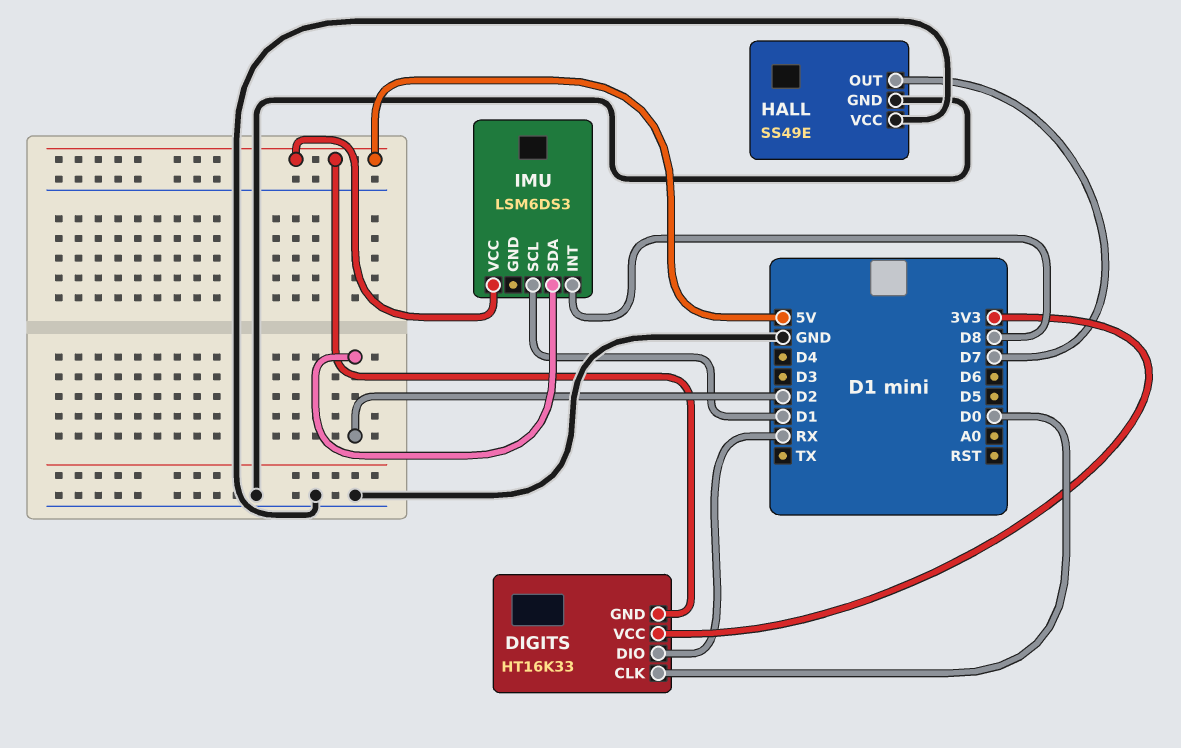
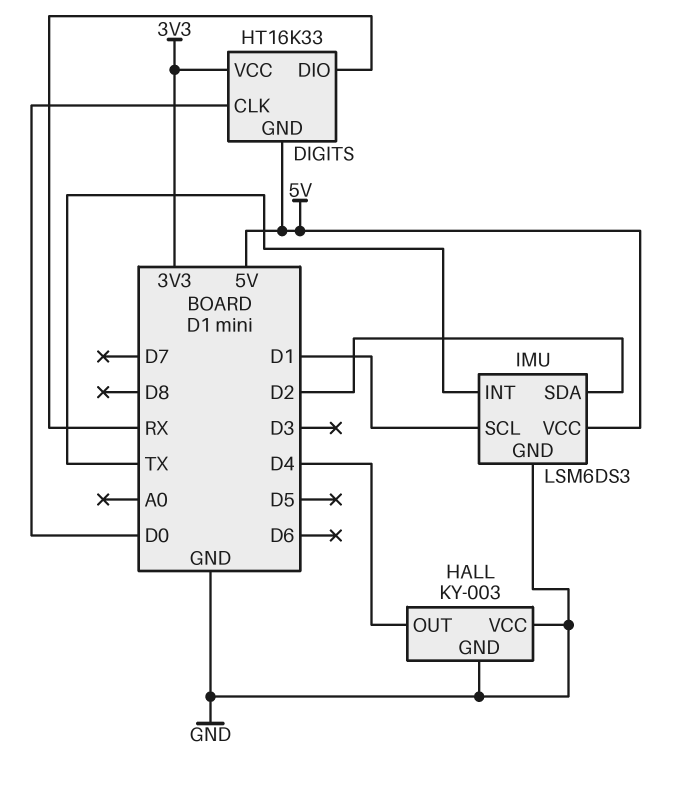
HALL: SS49E -> KY-003
HALL pin OUT: D7 -> D4
IMU pin GND: none -> GND
IMU pin INT: D8 -> TX

